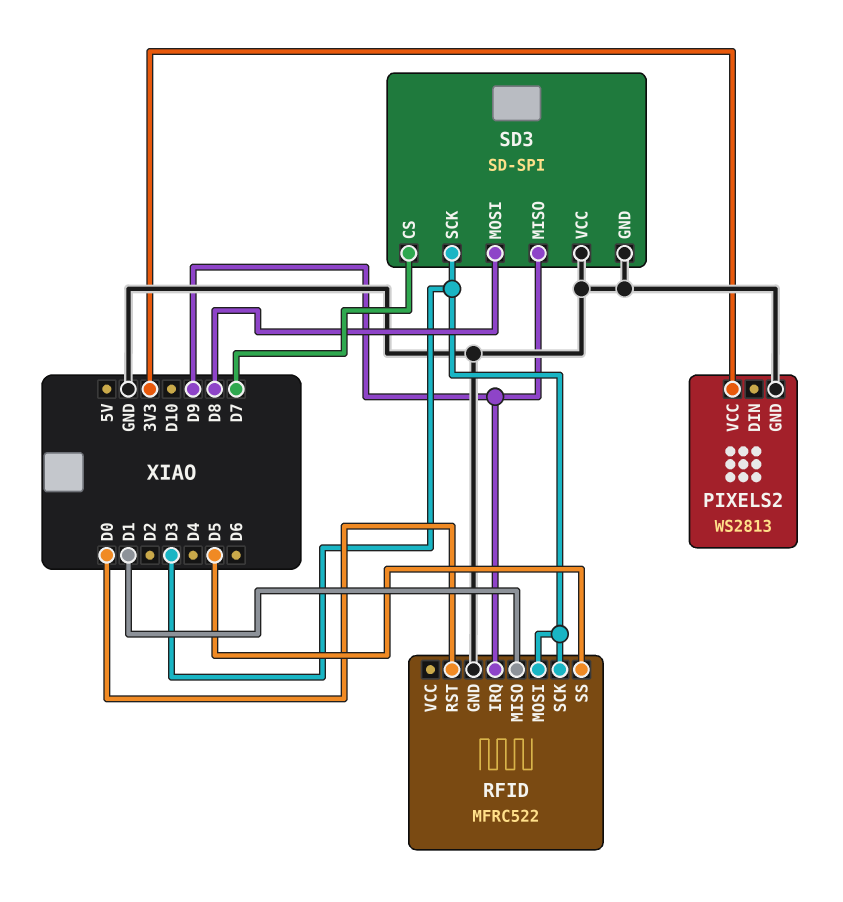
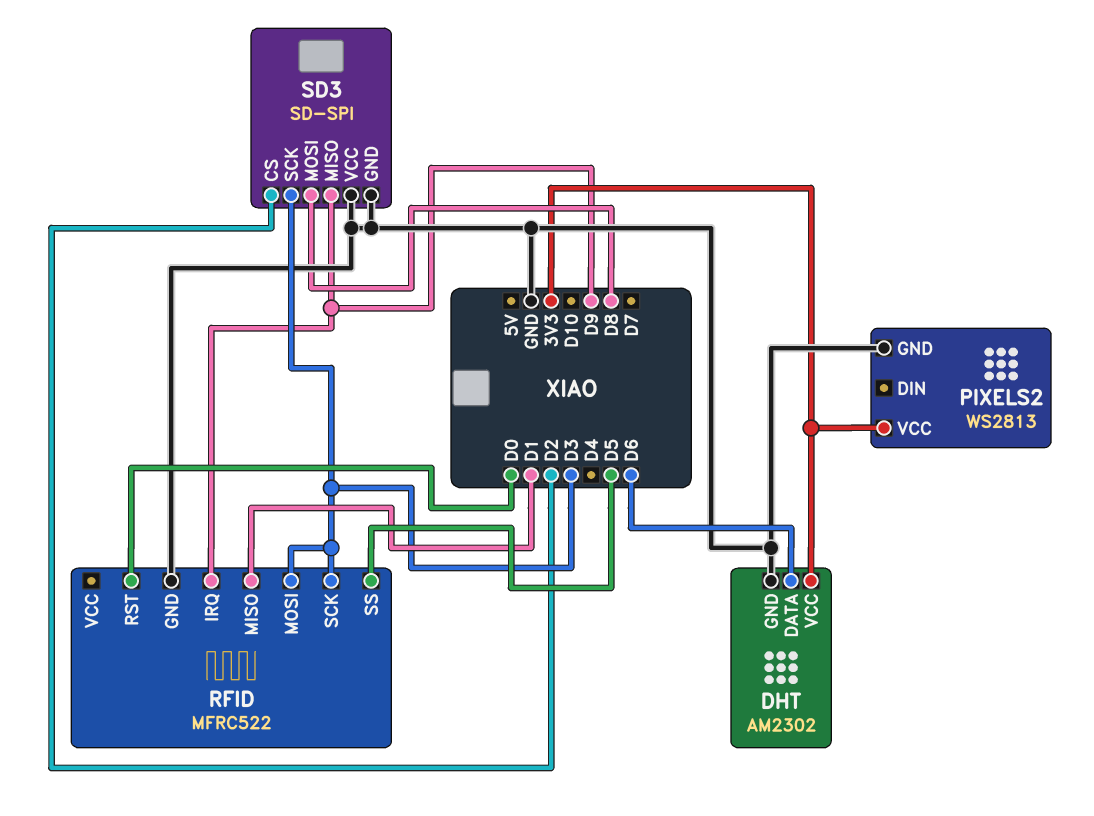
DHT: none -> AM2302
DHT pin DATA: none -> D6
DHT pin GND: none -> GND
DHT pin VCC: none -> 3V3
SD3 pin CS: D7 -> D2

